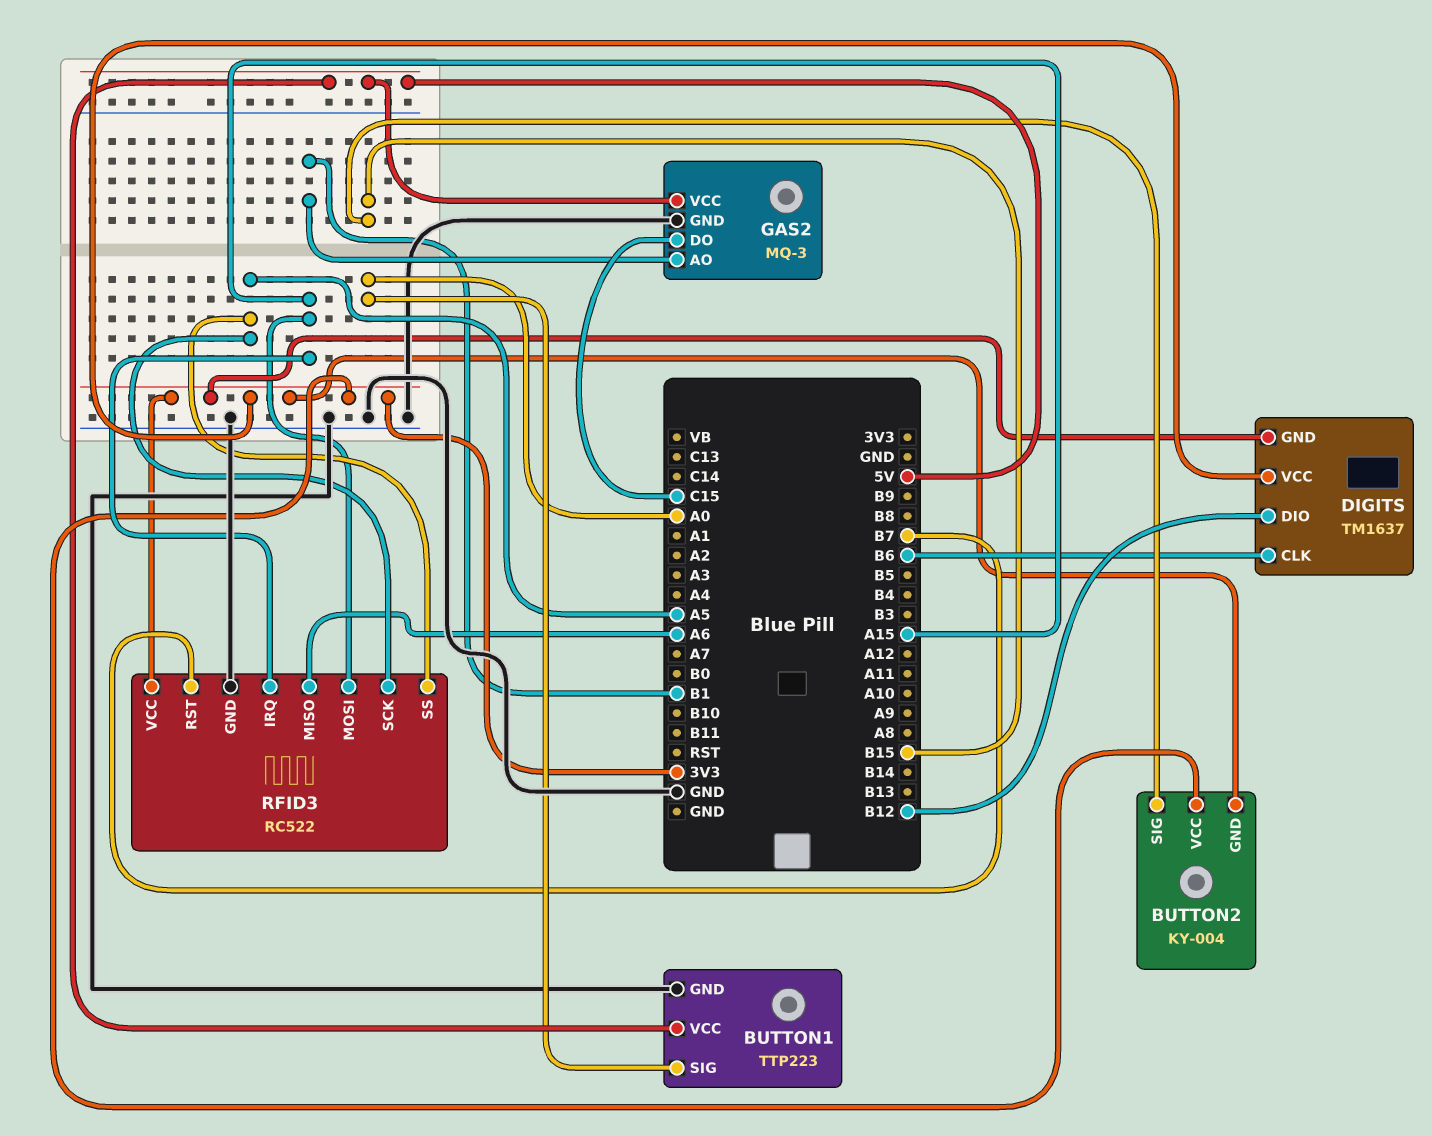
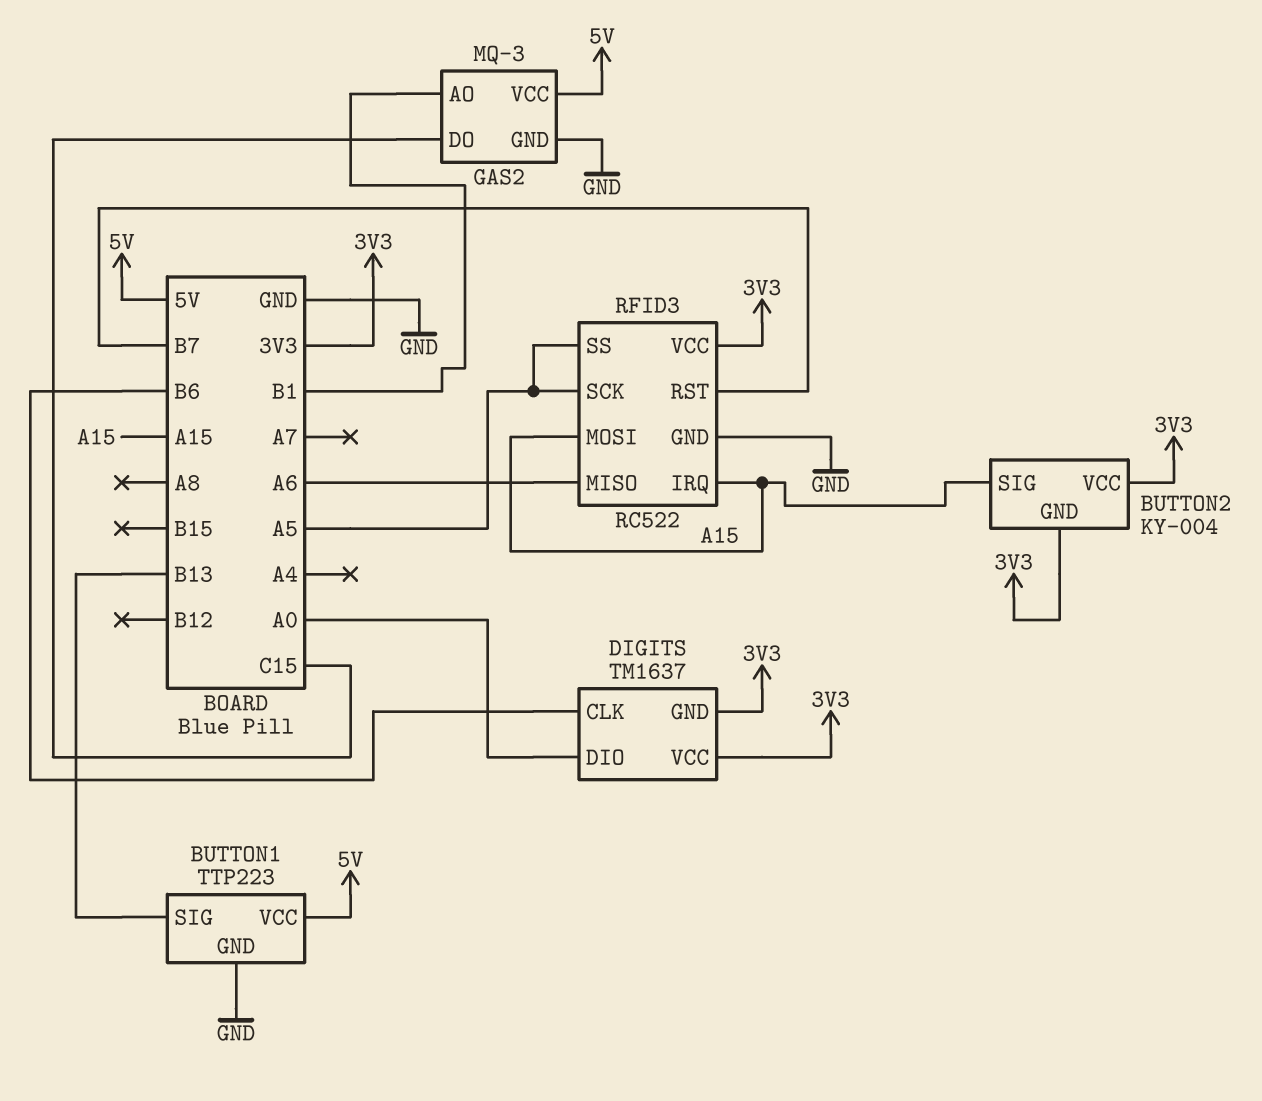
BUTTON1 pin SIG: A0 -> B13
BUTTON2 pin SIG: B15 -> A15
DIGITS pin DIO: B12 -> A0

